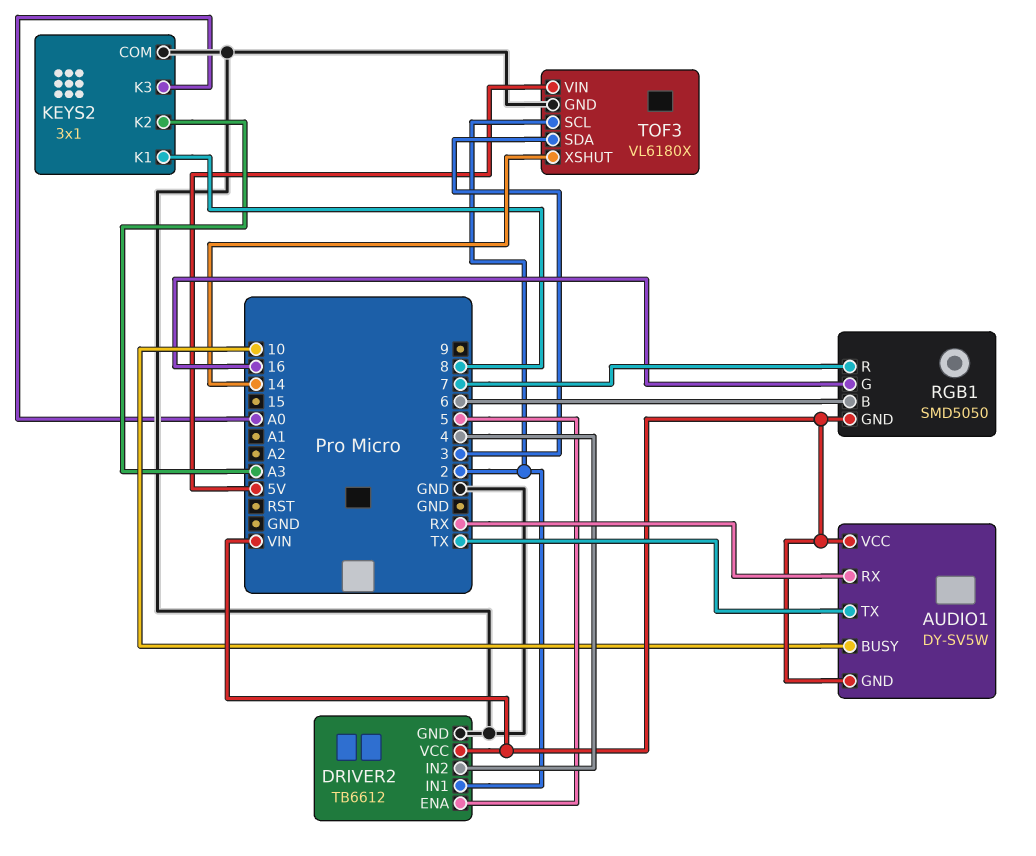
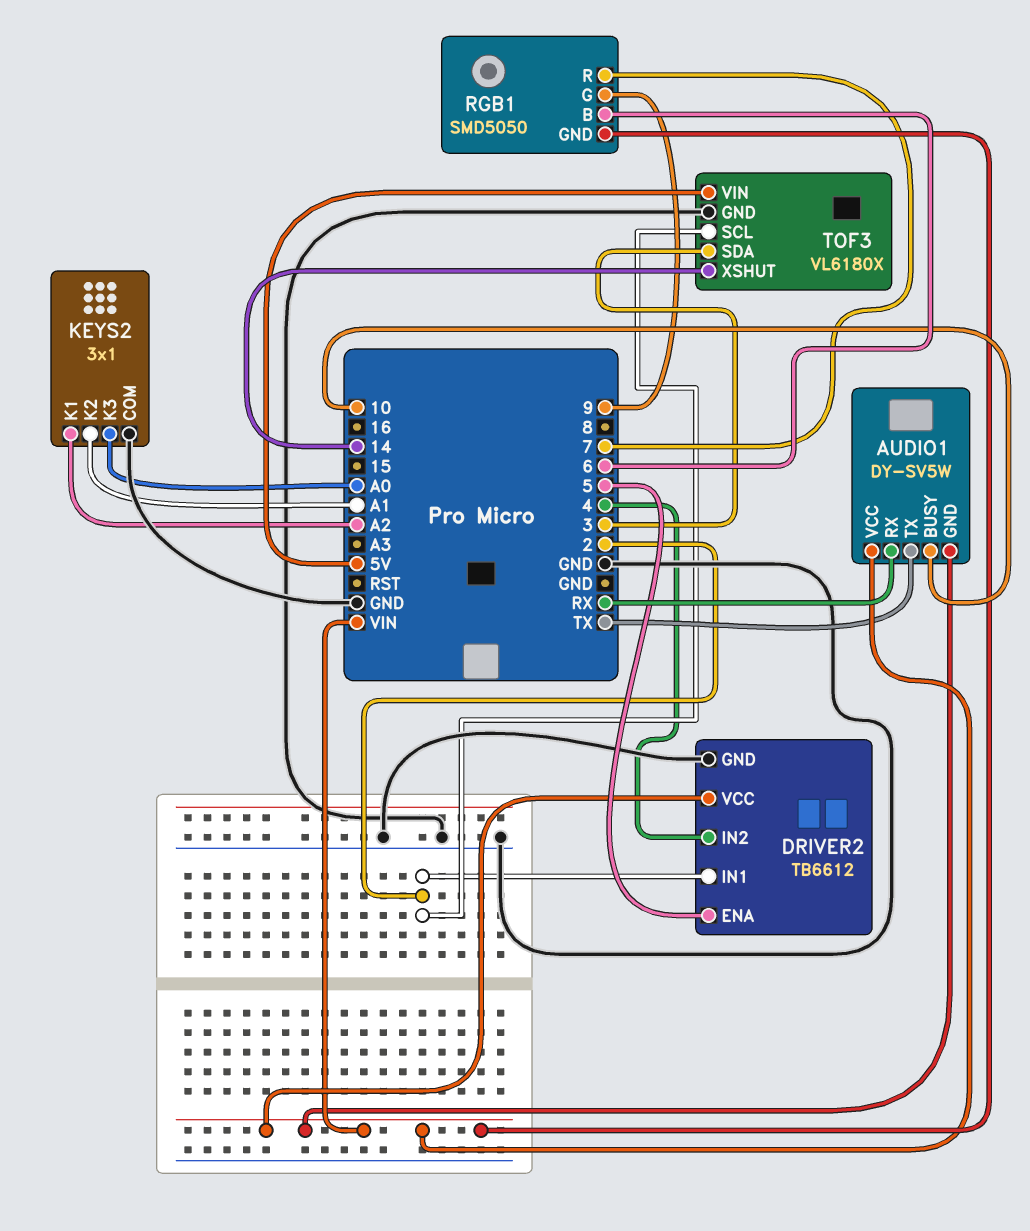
KEYS2 pin K1: 8 -> A2
KEYS2 pin K2: A3 -> A1
RGB1 pin G: 16 -> 9

